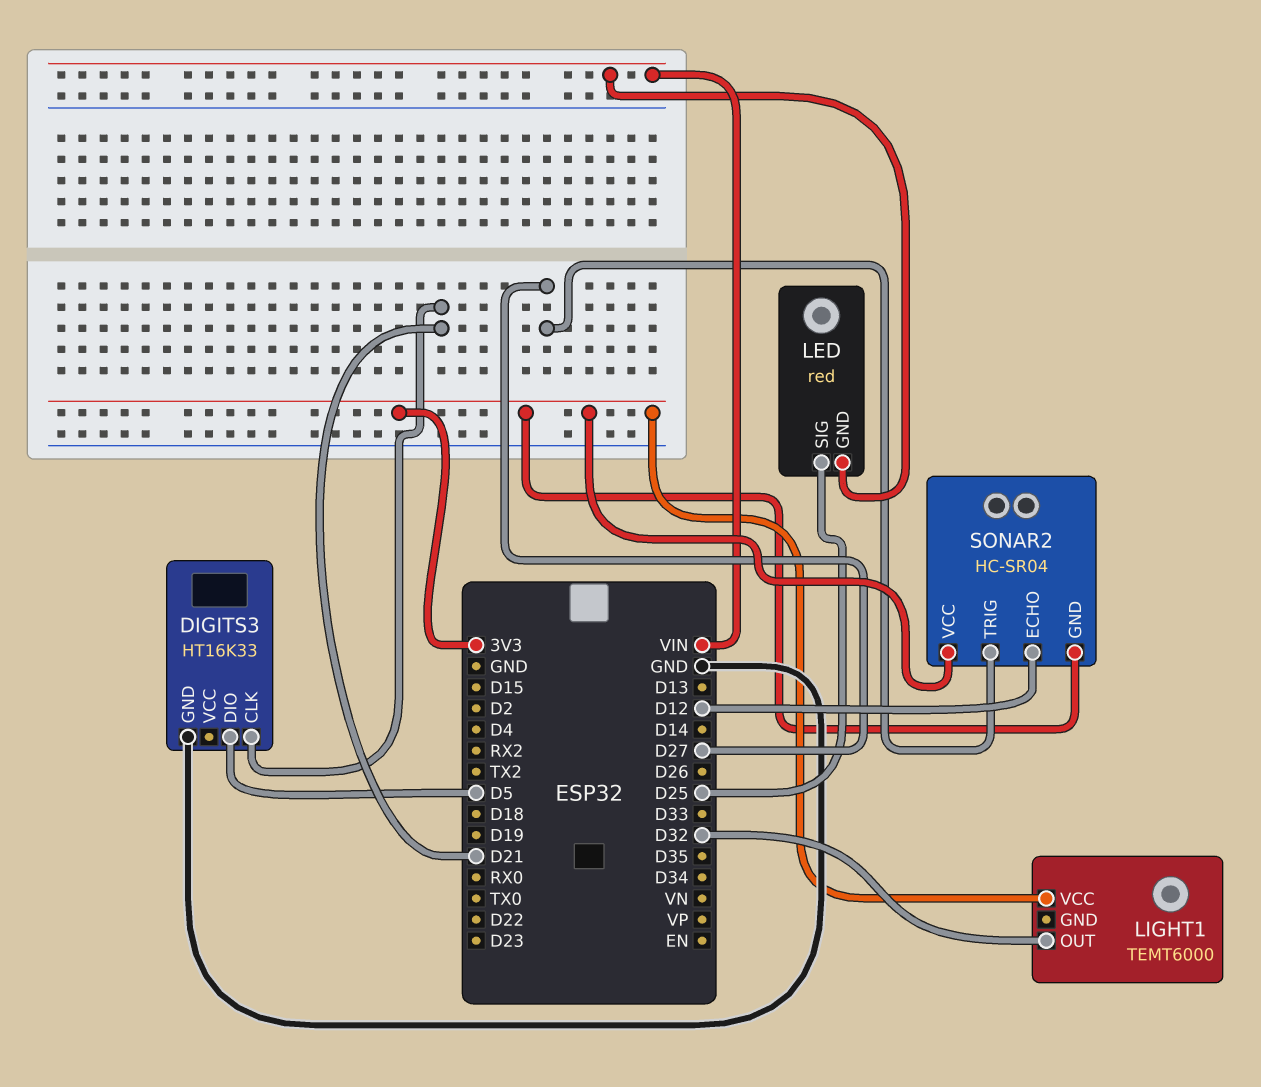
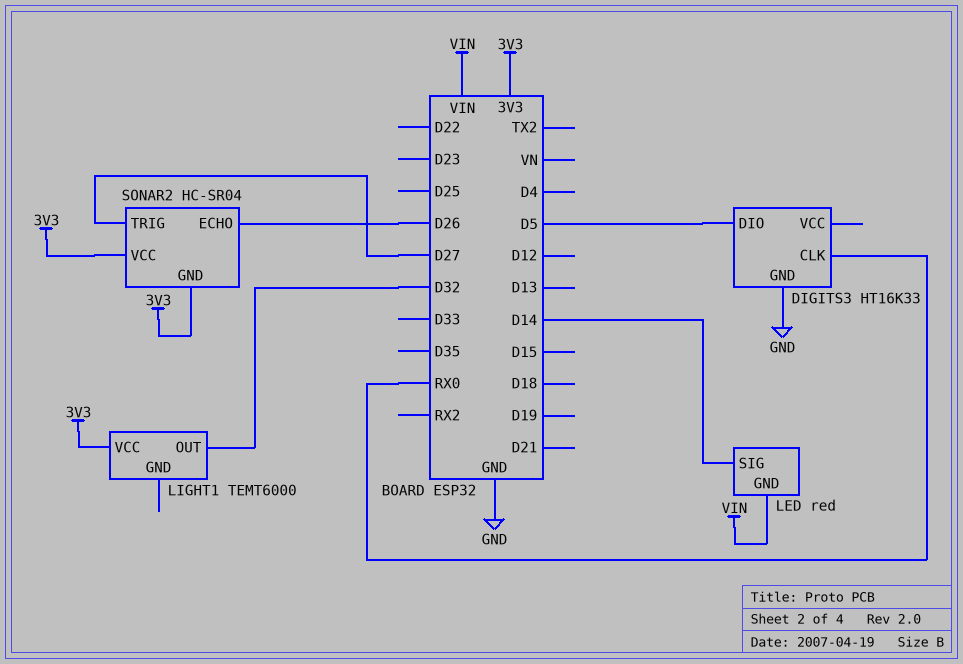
DIGITS3 pin CLK: D21 -> RX0
LED pin SIG: D25 -> D14
SONAR2 pin ECHO: D12 -> D26

